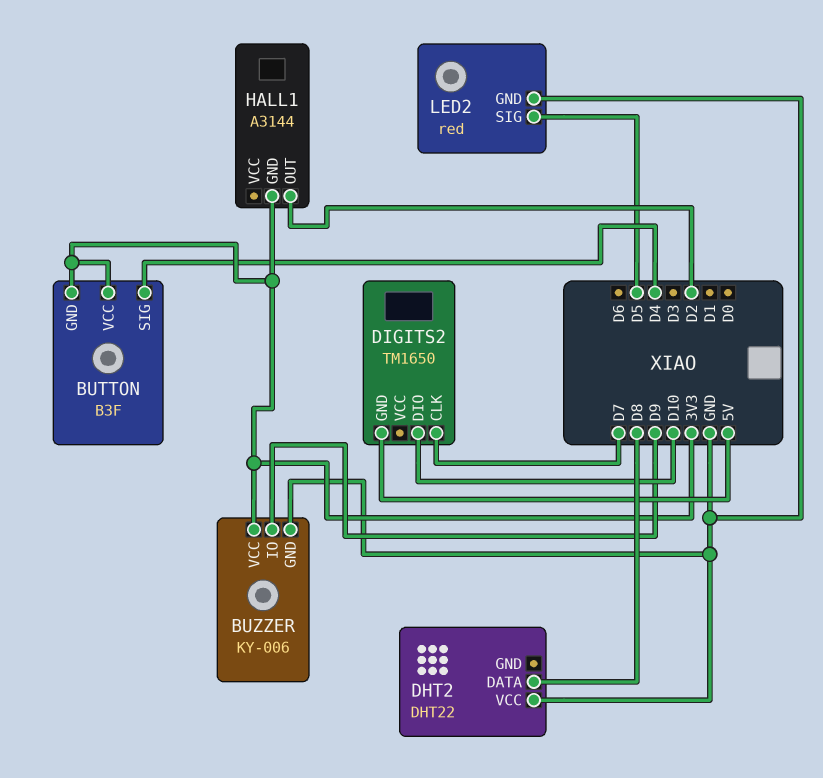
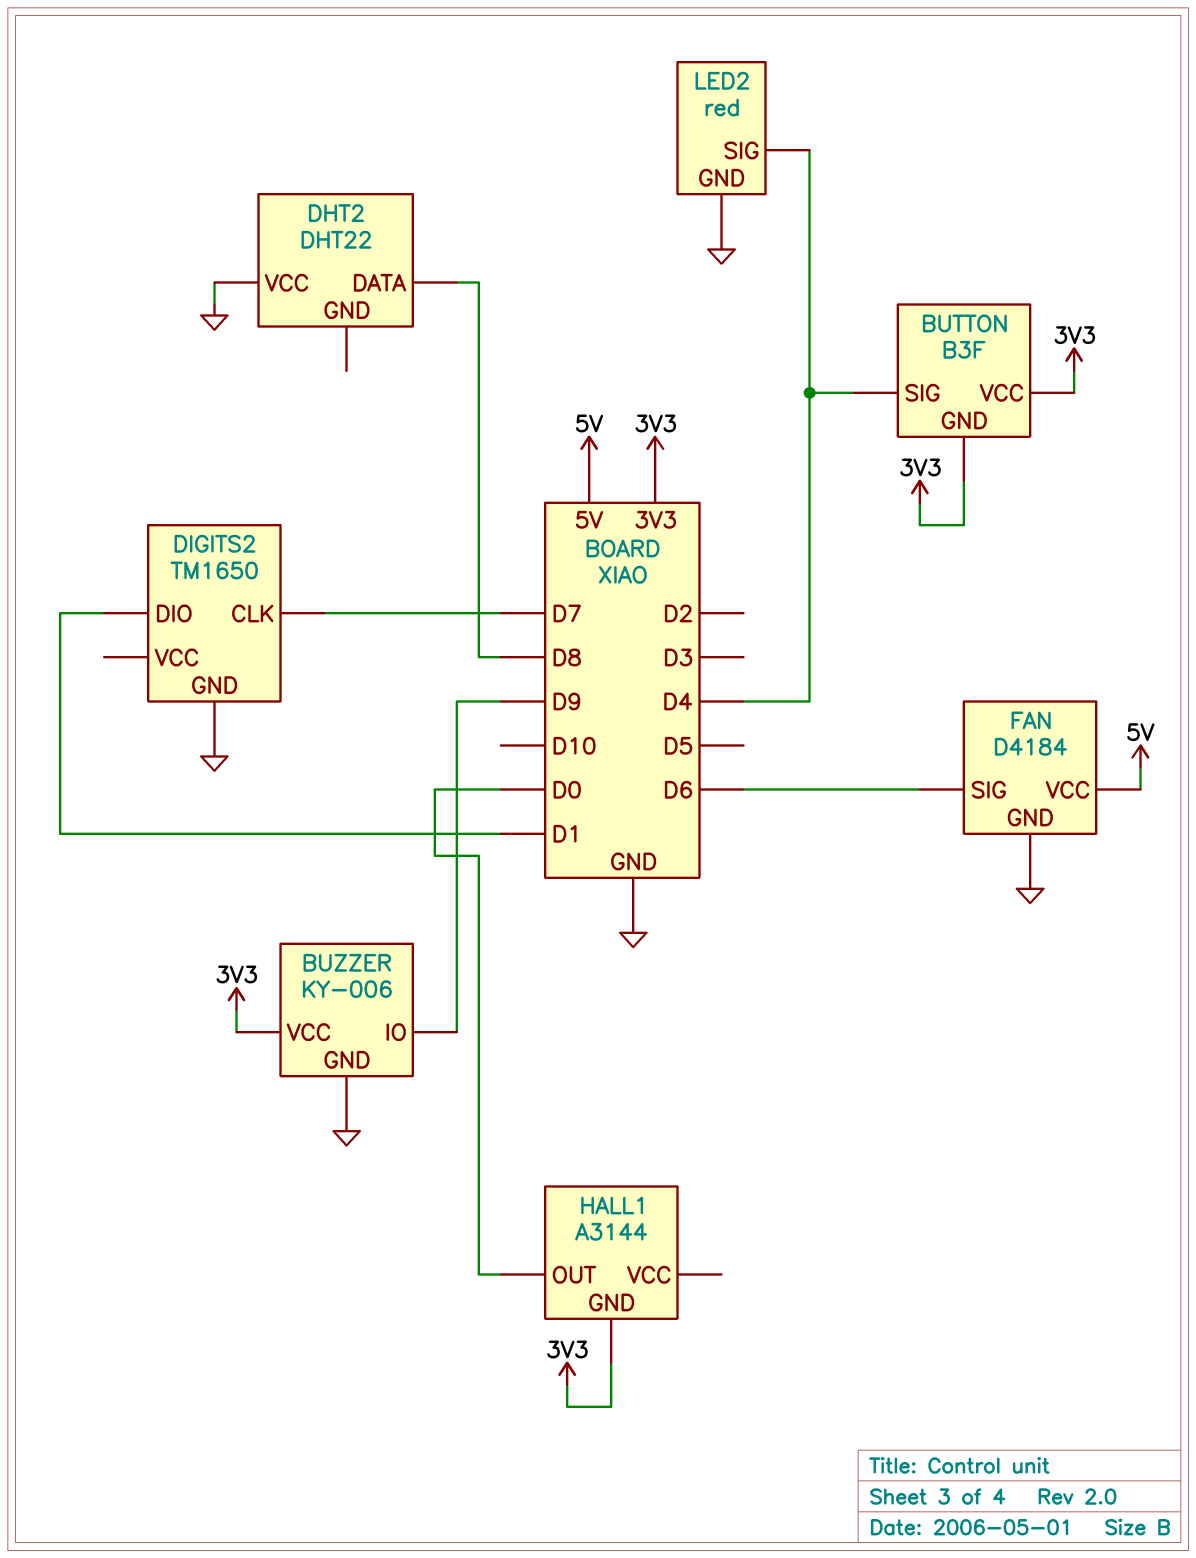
DIGITS2 pin DIO: D10 -> D1
DIGITS2 pin GND: 5V -> GND
FAN: none -> D4184
FAN pin GND: none -> GND
FAN pin SIG: none -> D6
FAN pin VCC: none -> 5V
HALL1 pin OUT: D2 -> D0
LED2 pin SIG: D5 -> D4

